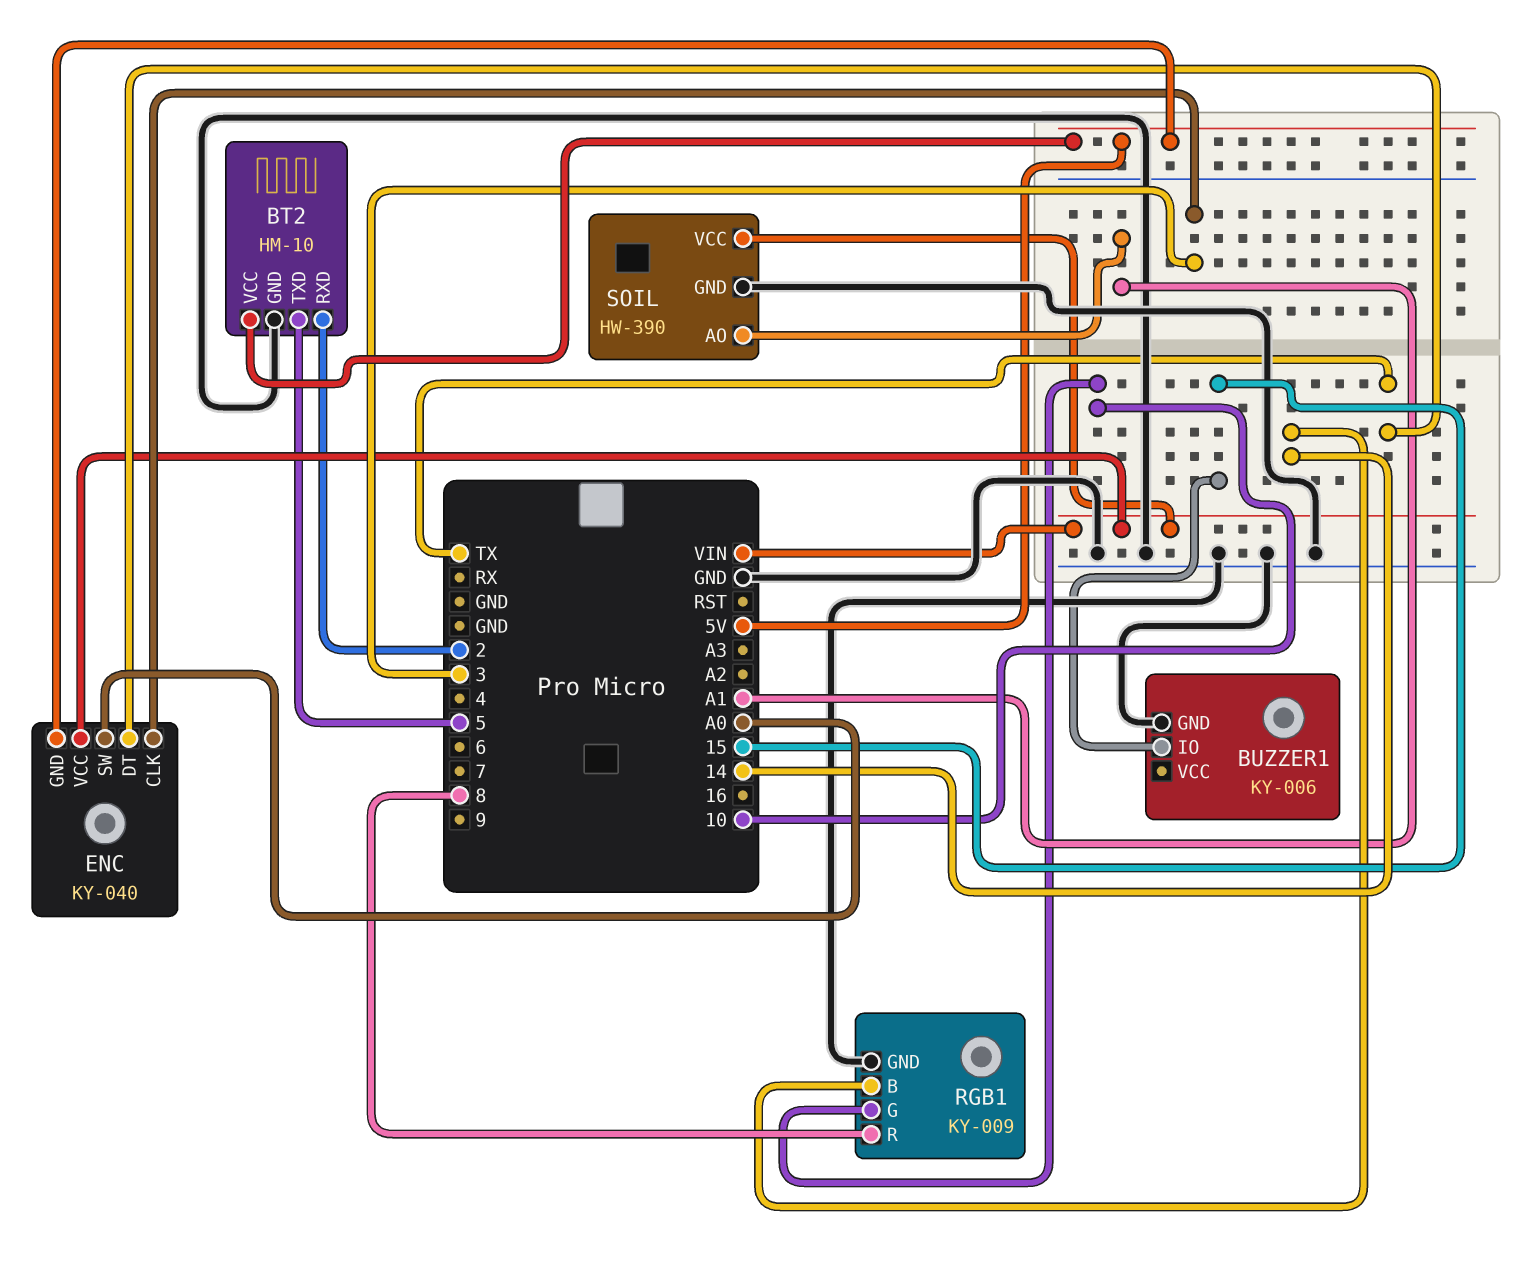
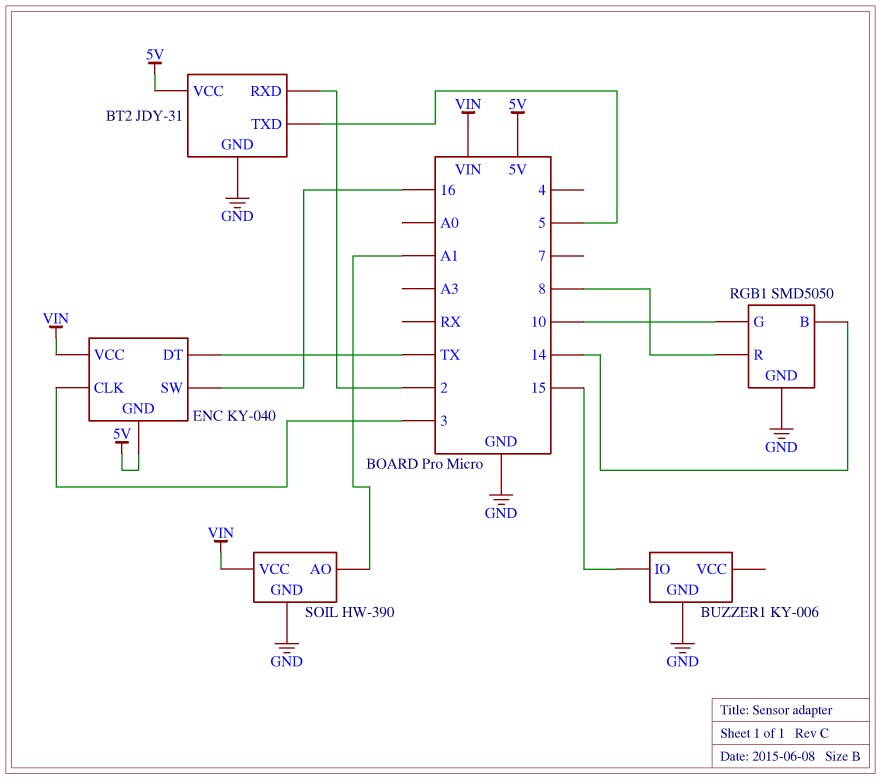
BT2: HM-10 -> JDY-31
ENC pin SW: A0 -> 16
RGB1: KY-009 -> SMD5050

